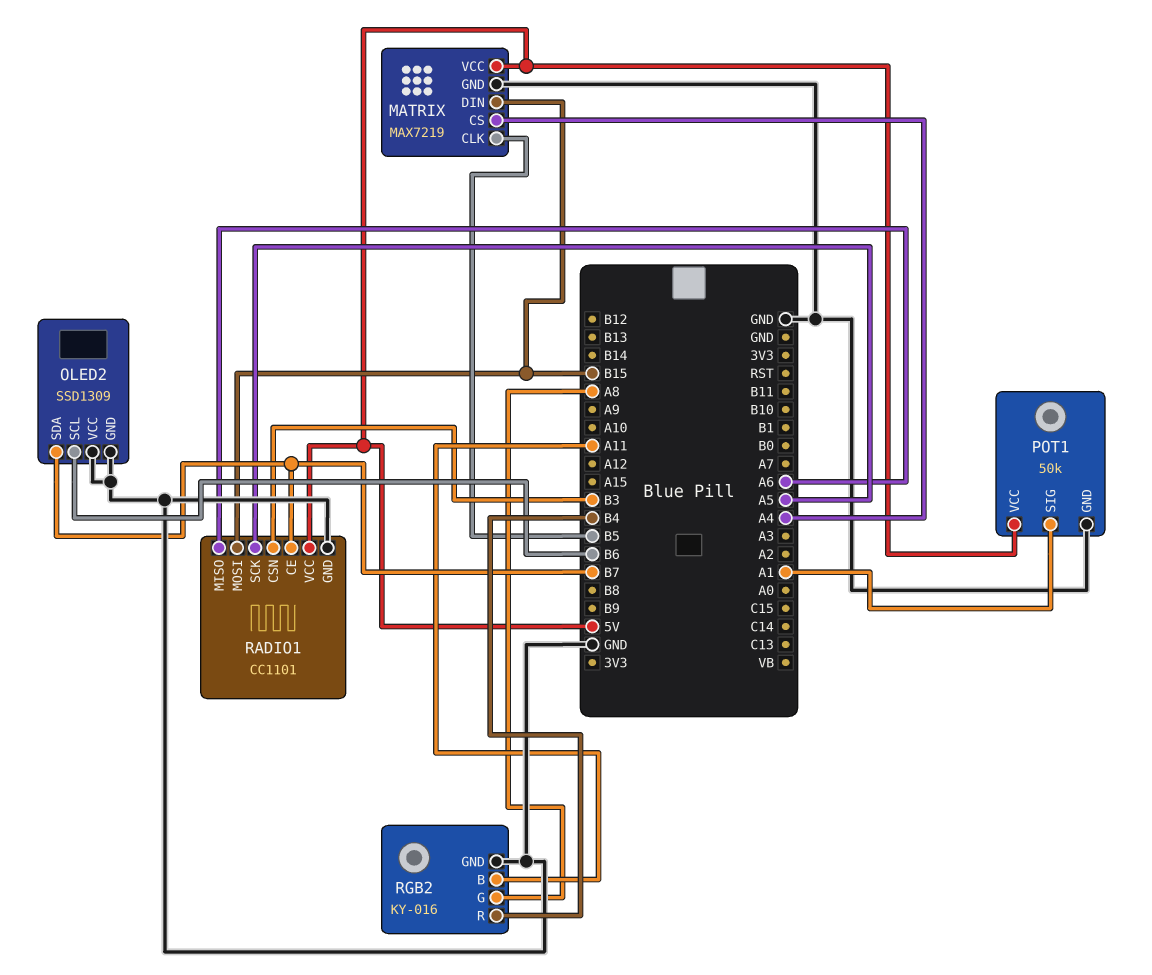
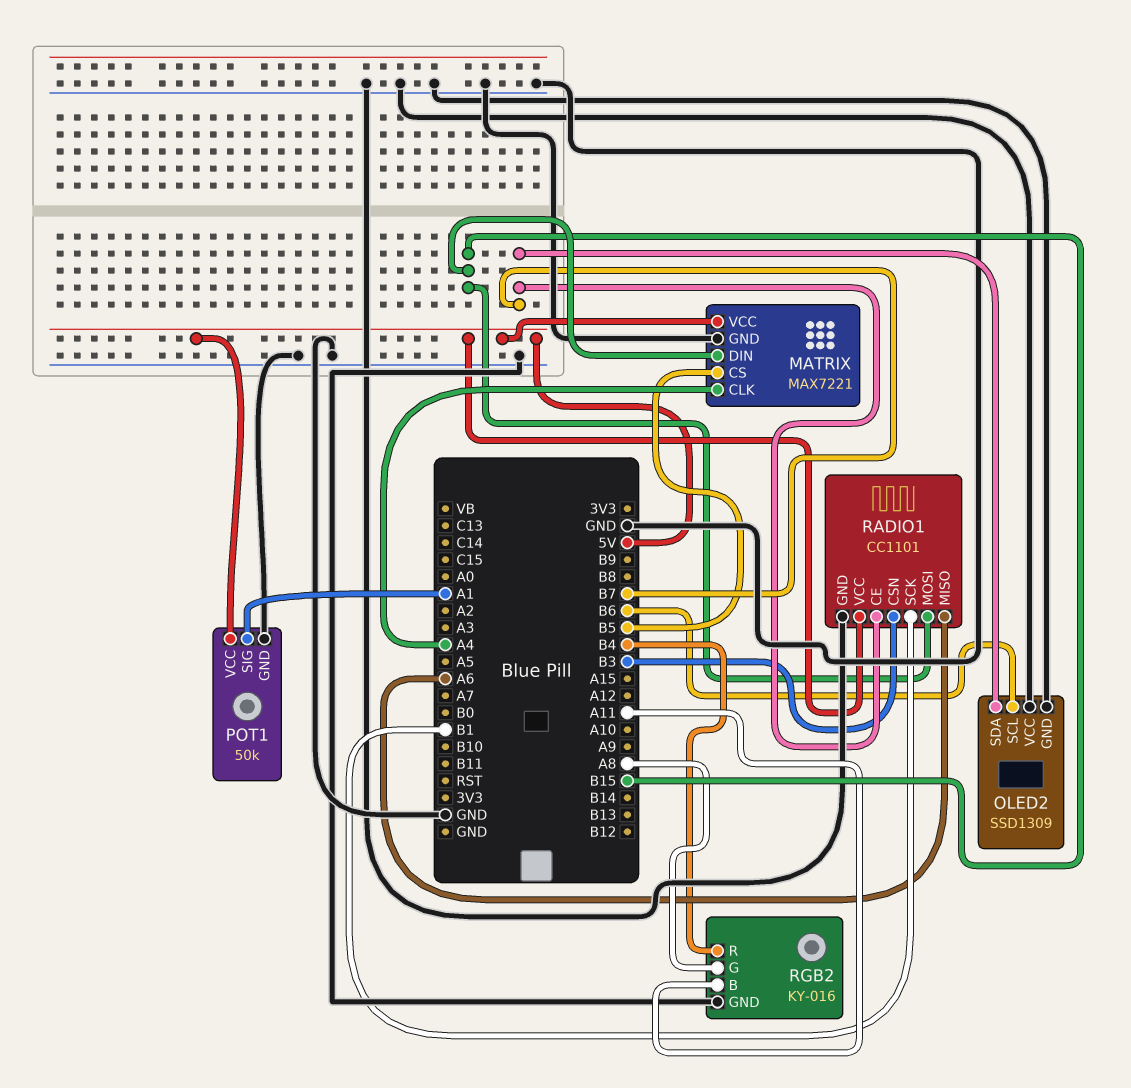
MATRIX: MAX7219 -> MAX7221
MATRIX pin CLK: B5 -> A4
MATRIX pin CS: A4 -> B5
RADIO1 pin SCK: A5 -> B1

